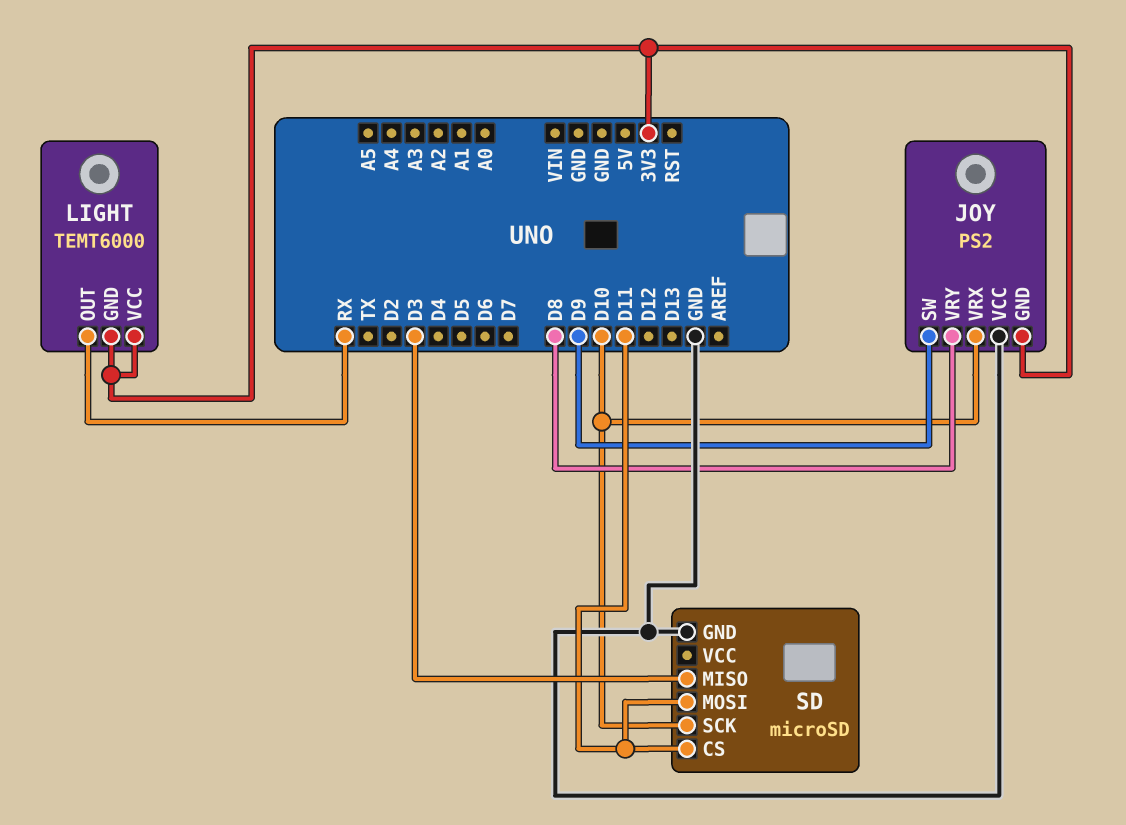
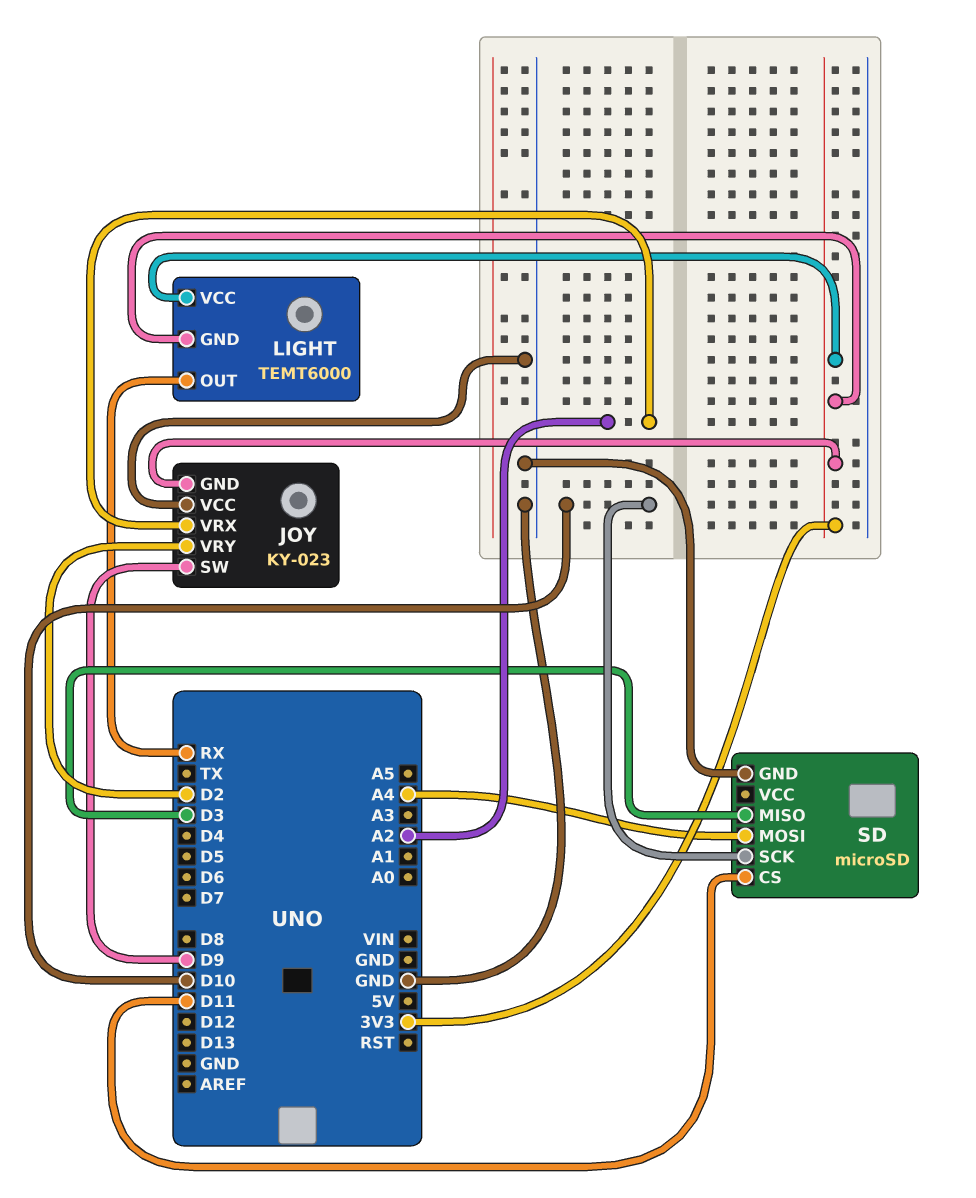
JOY: PS2 -> KY-023
JOY pin VRX: D10 -> A2
JOY pin VRY: D8 -> D2
SD pin MOSI: D11 -> A4

